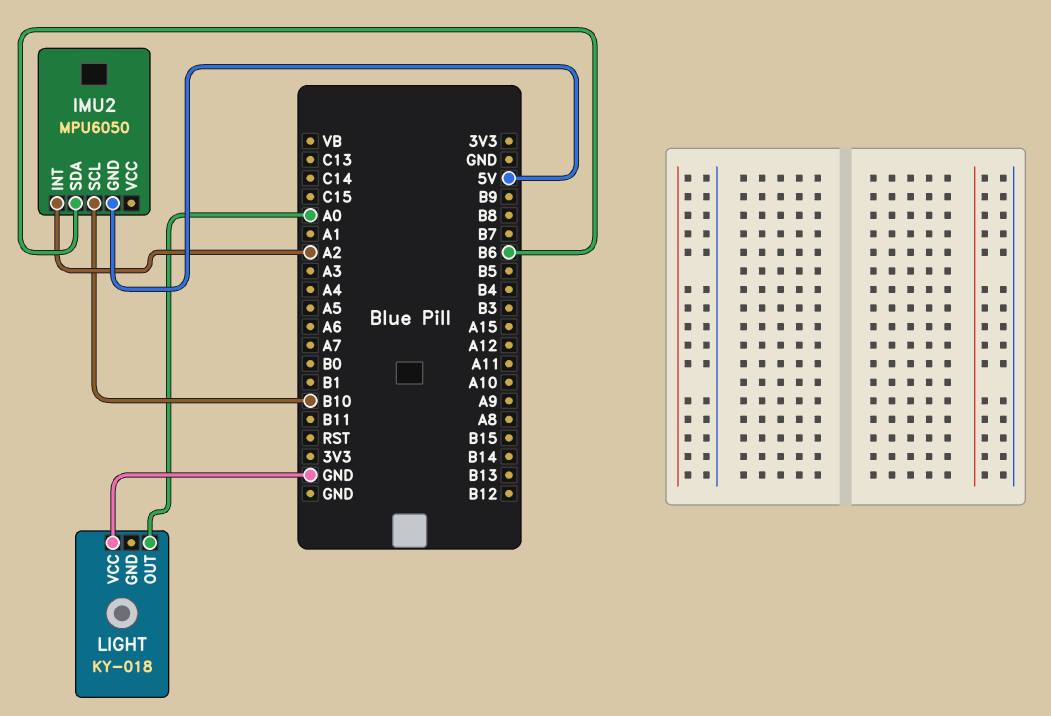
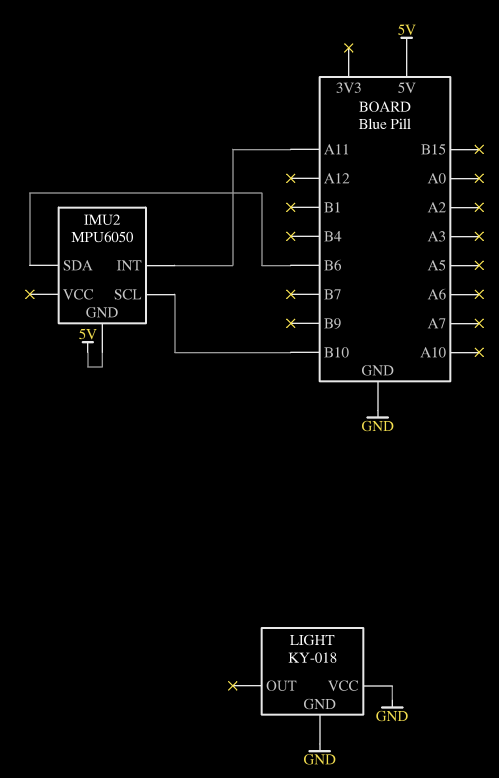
IMU2 pin INT: A2 -> A11
LIGHT pin GND: none -> GND
LIGHT pin OUT: A0 -> none

